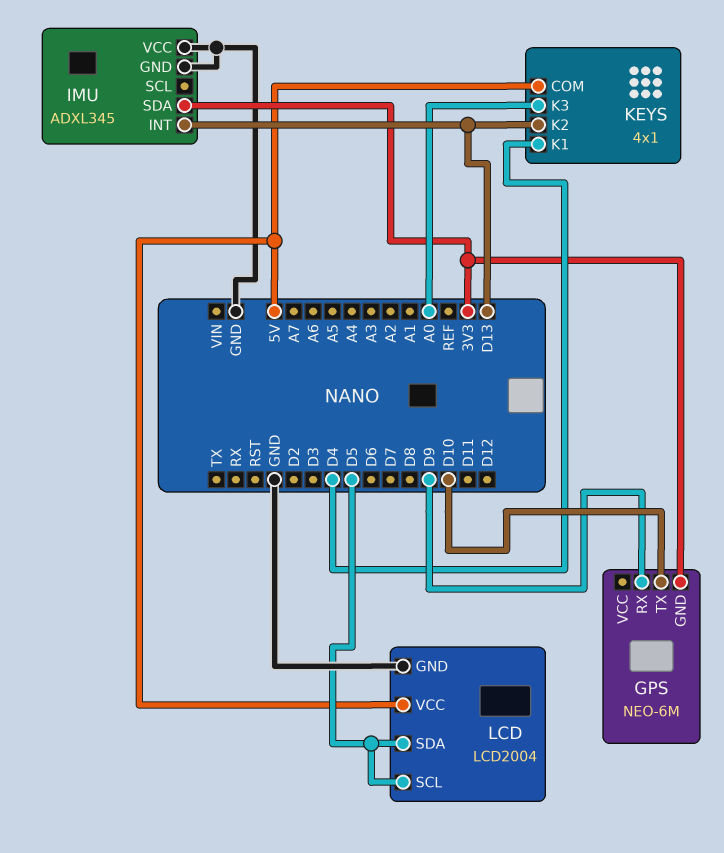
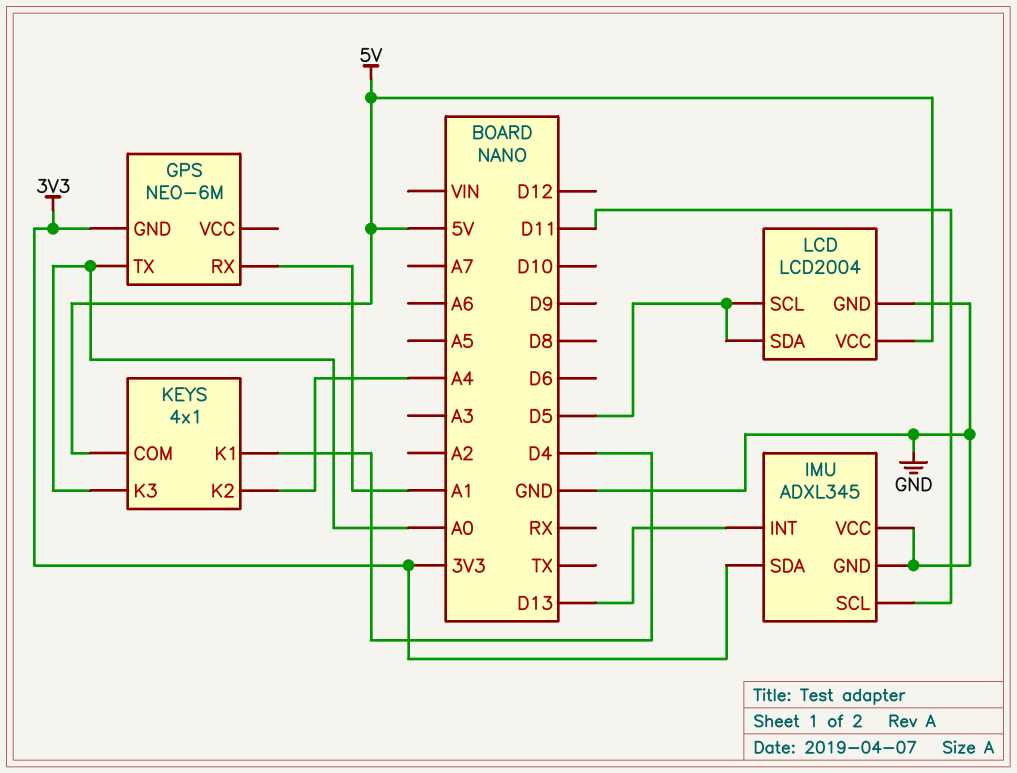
GPS pin RX: D9 -> A1
GPS pin TX: D10 -> A0
IMU pin SCL: none -> D11
KEYS pin K2: D13 -> A4

